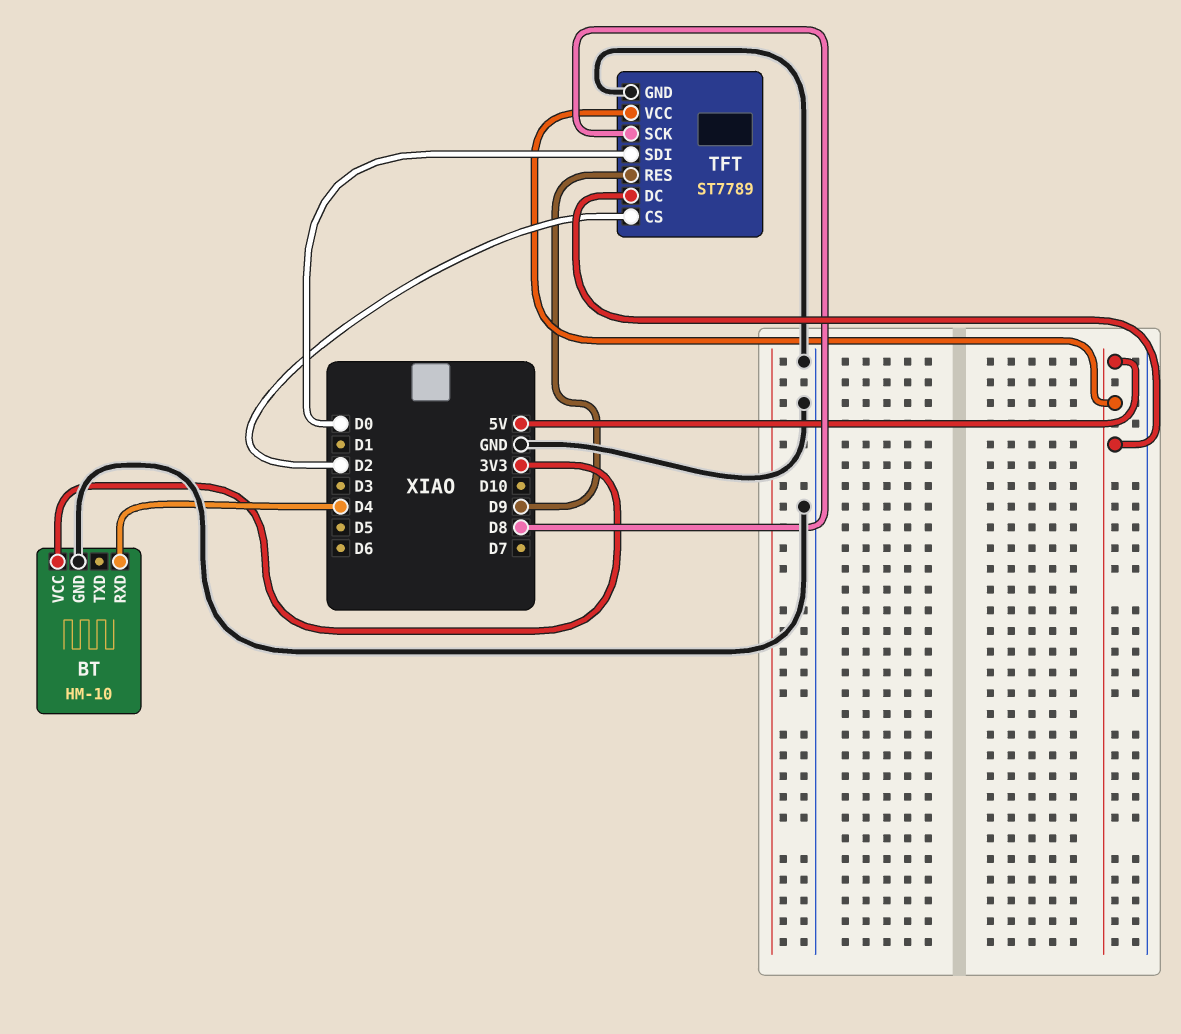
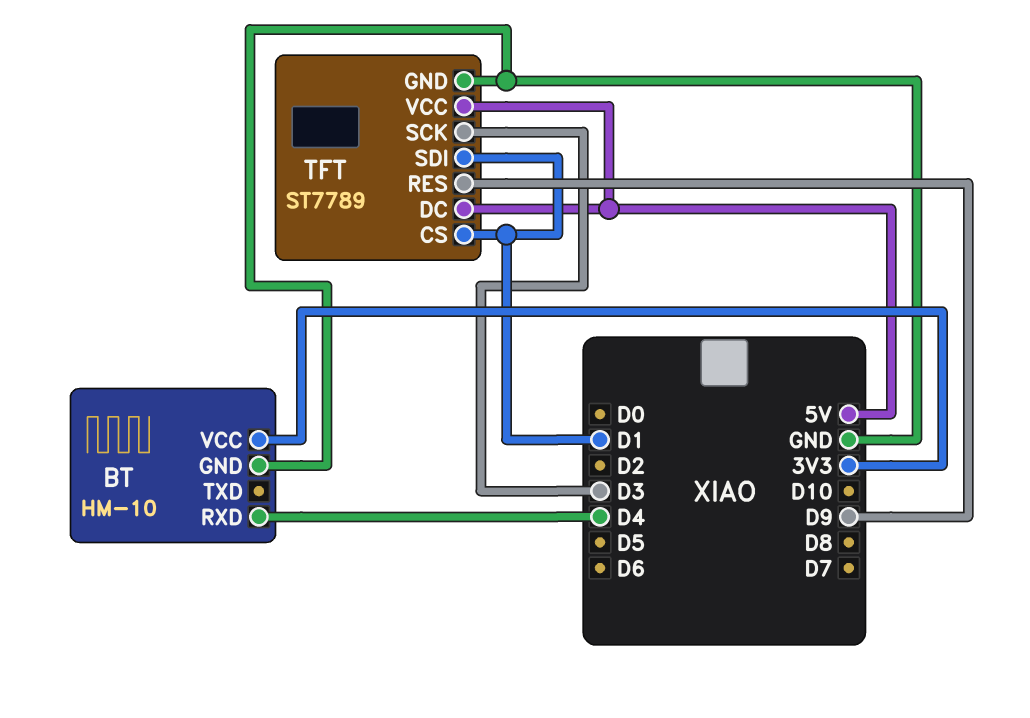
TFT pin CS: D2 -> D1
TFT pin SCK: D8 -> D3
TFT pin SDI: D0 -> D1

